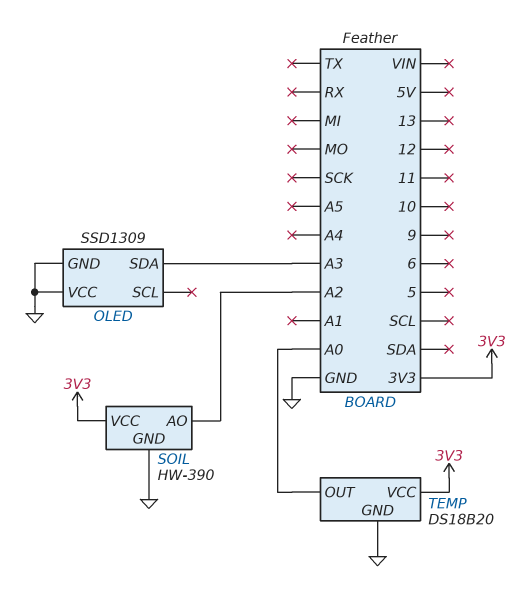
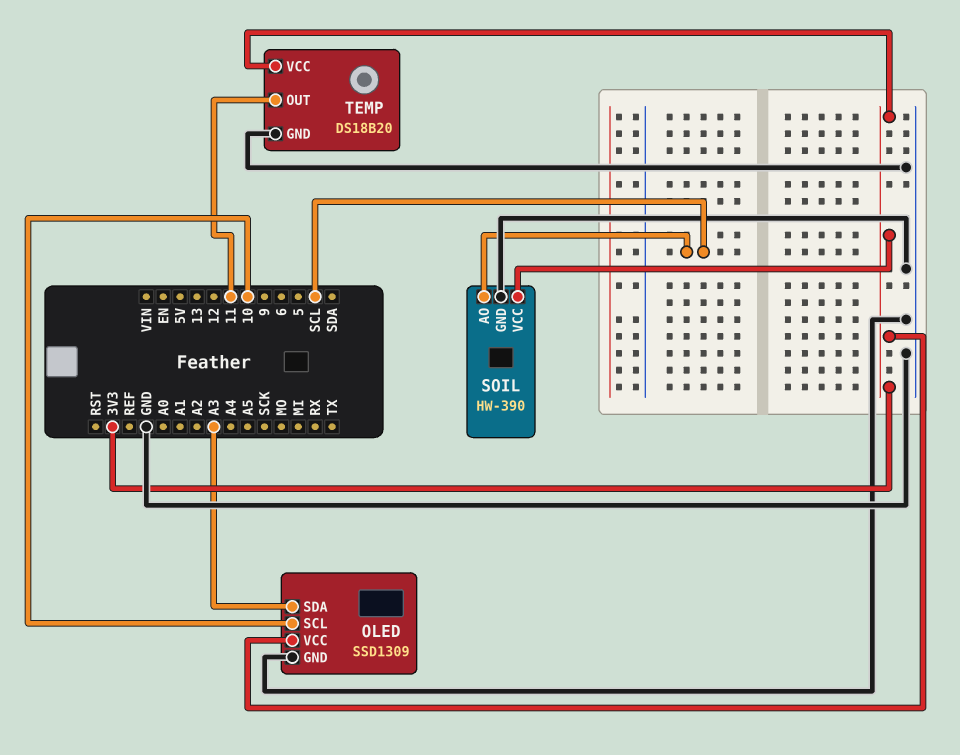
OLED pin SCL: none -> 10
OLED pin VCC: GND -> 3V3
SOIL pin AO: A2 -> SCL
TEMP pin OUT: A0 -> 11

